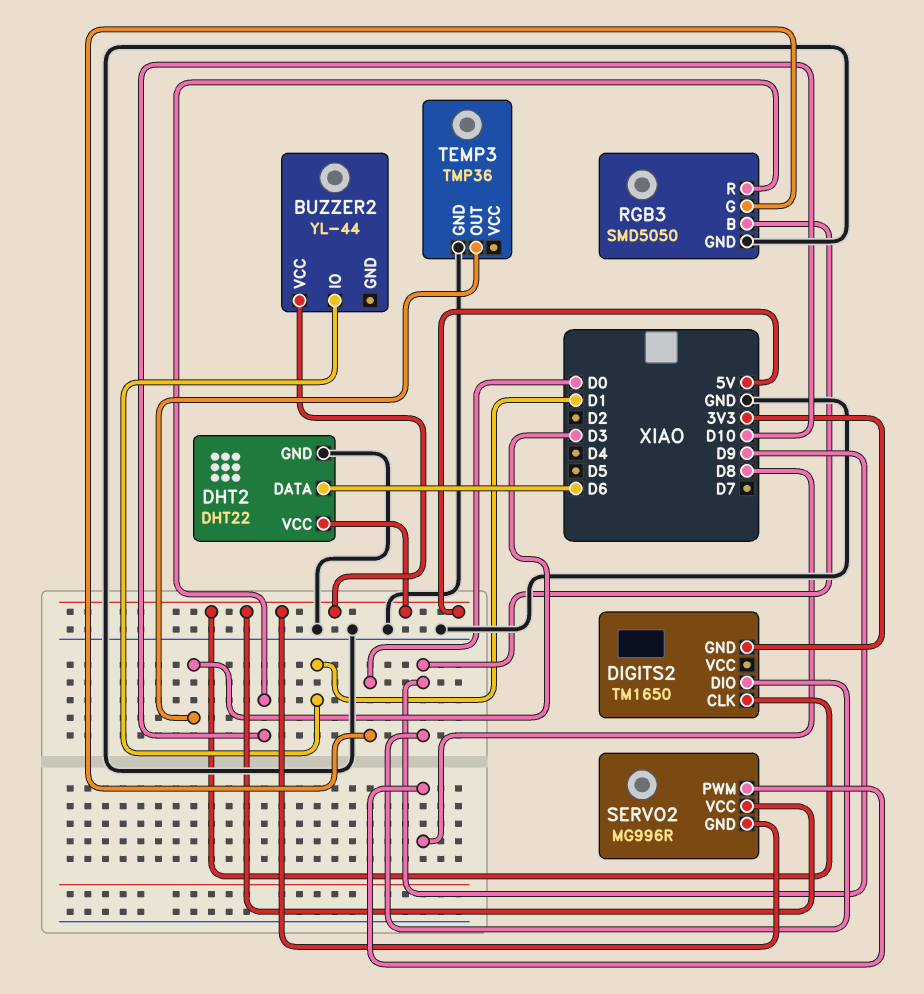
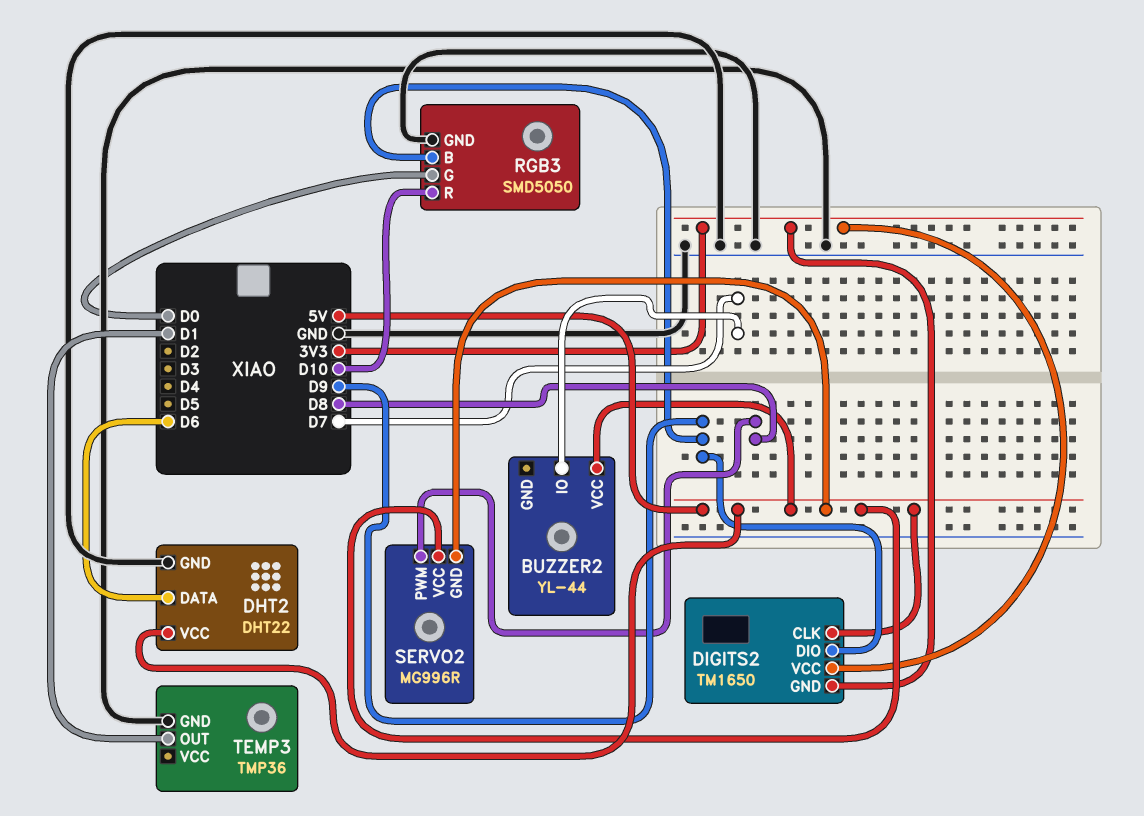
BUZZER2 pin IO: D1 -> D7
DIGITS2 pin VCC: none -> 3V3
TEMP3 pin OUT: D3 -> D1

